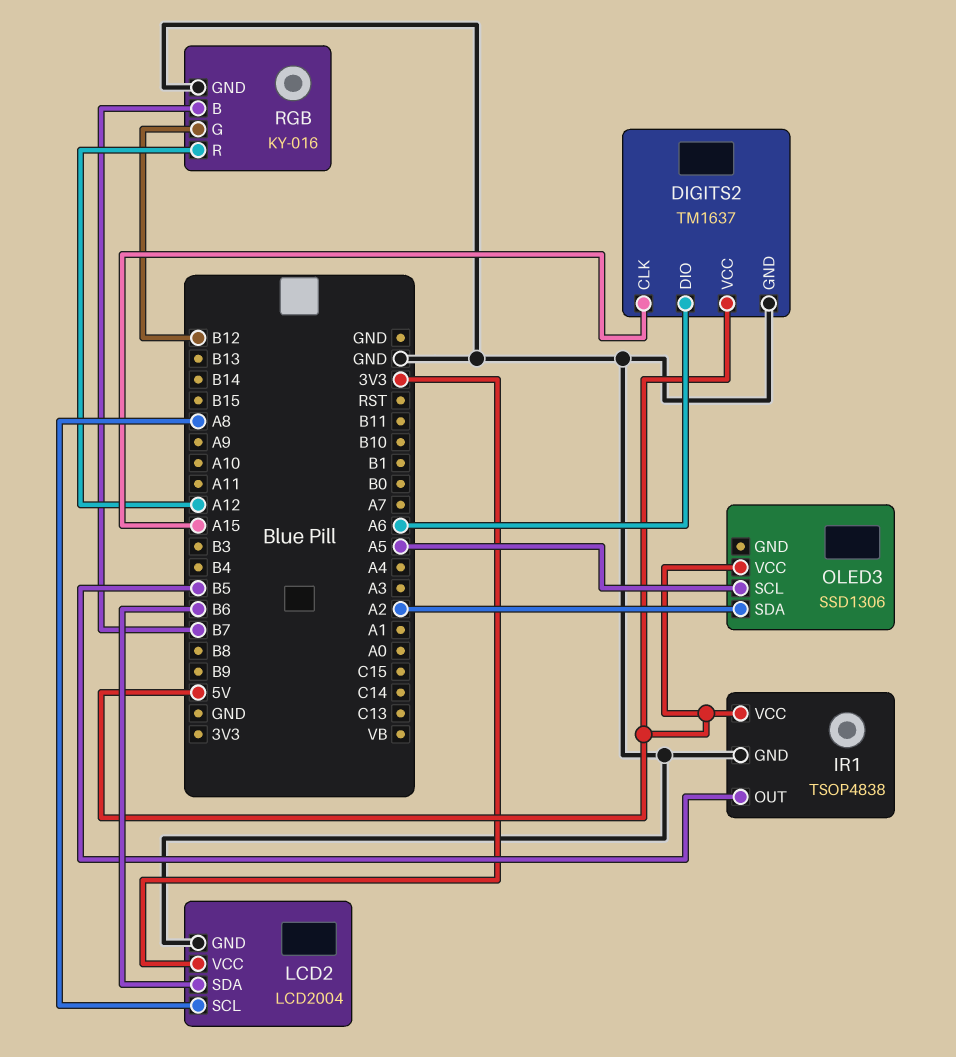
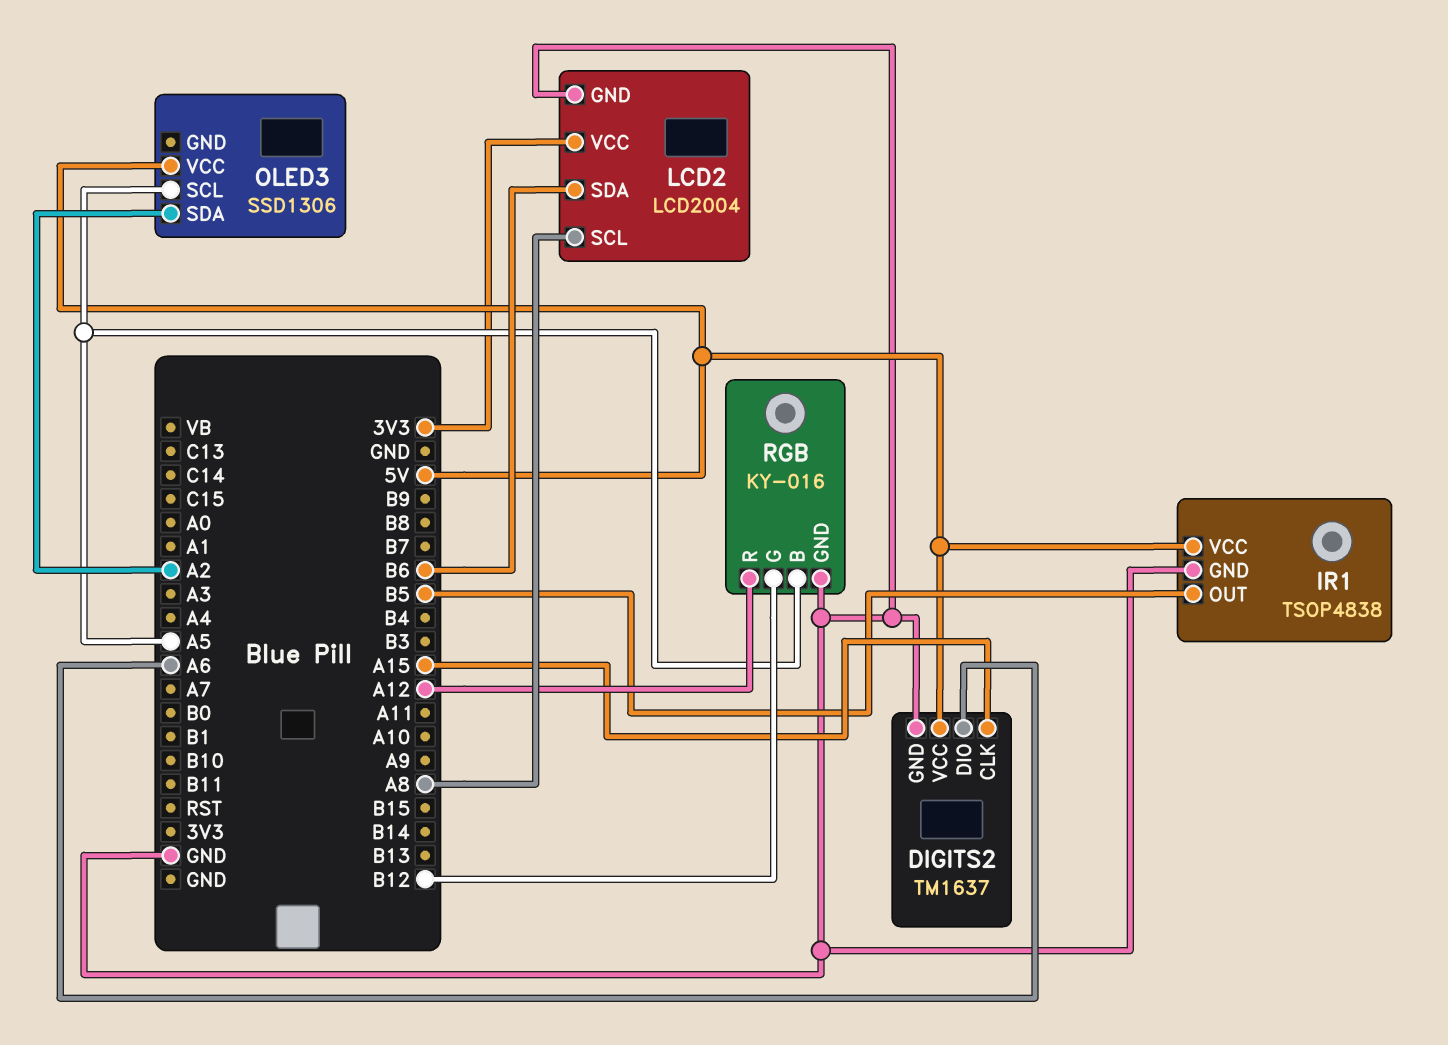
RGB pin B: B7 -> A5

